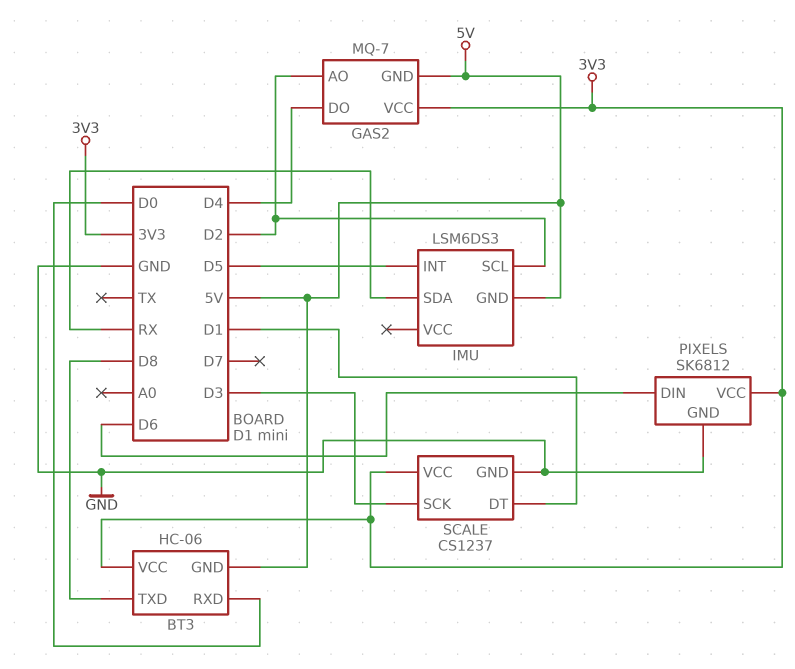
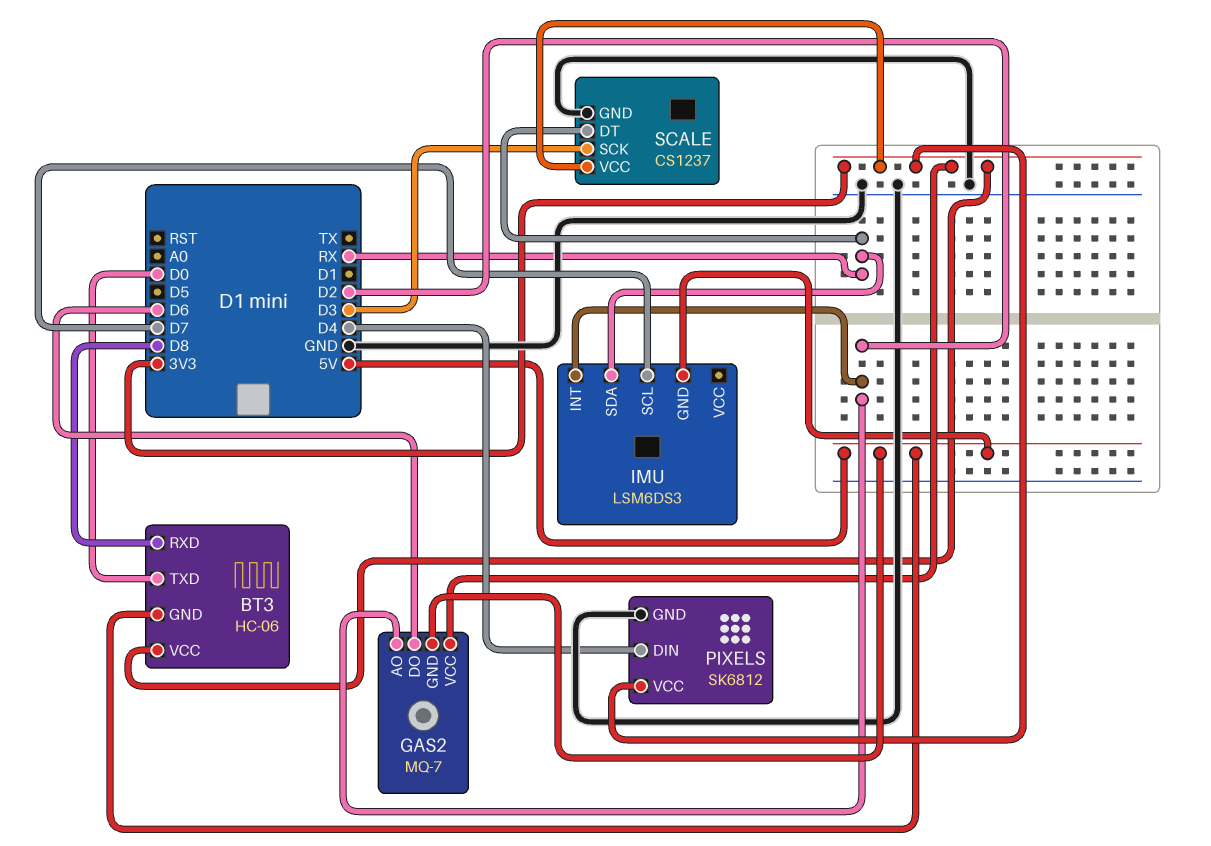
BT3 pin RXD: D0 -> D8
BT3 pin TXD: D8 -> D0
GAS2 pin DO: D4 -> D6
IMU pin INT: D5 -> D2
IMU pin SCL: D2 -> D7
PIXELS pin DIN: D6 -> D4
SCALE pin DT: D1 -> RX

